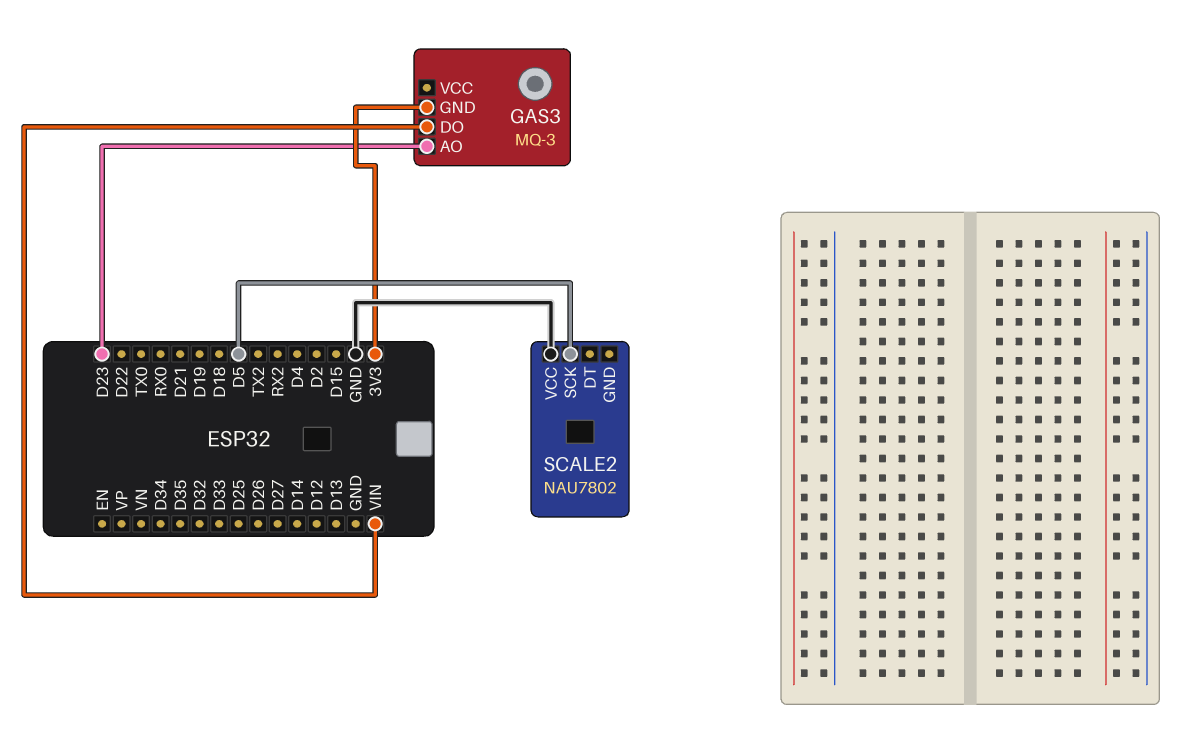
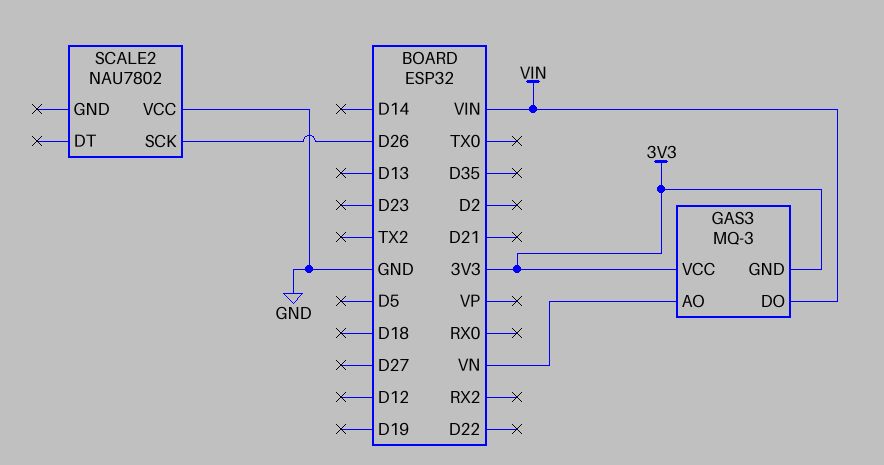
GAS3 pin AO: D23 -> VN
GAS3 pin VCC: none -> 3V3
SCALE2 pin SCK: D5 -> D26

